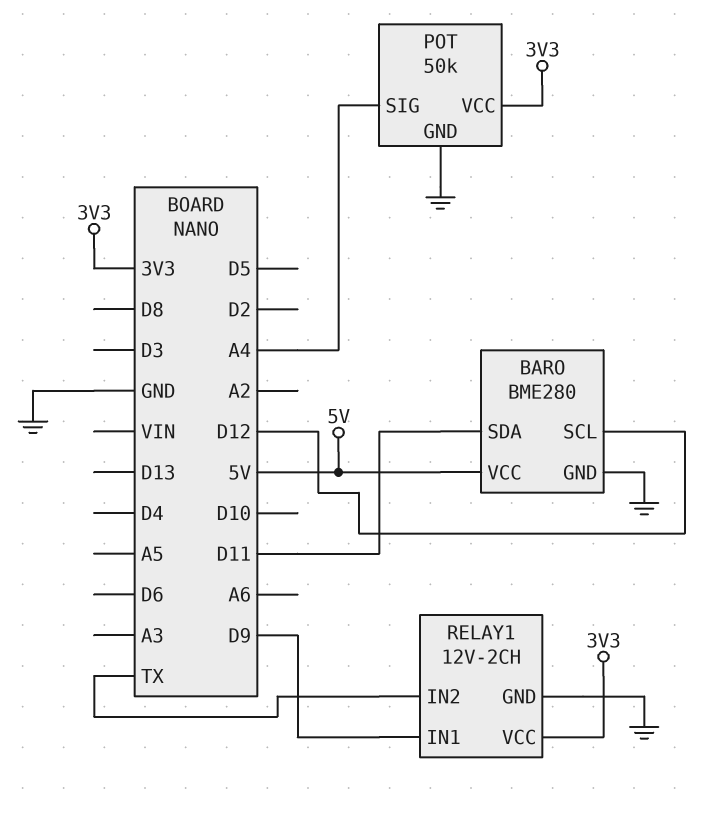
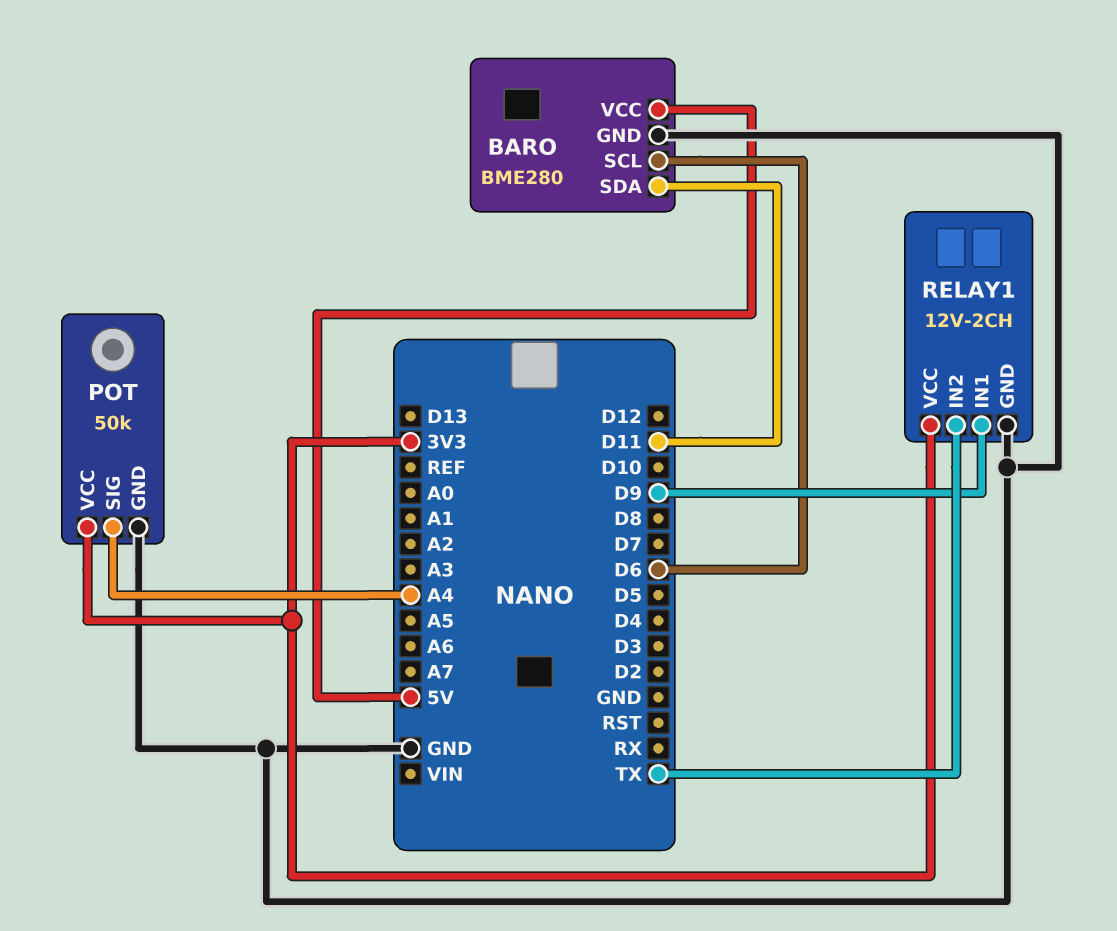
BARO pin SCL: D12 -> D6

